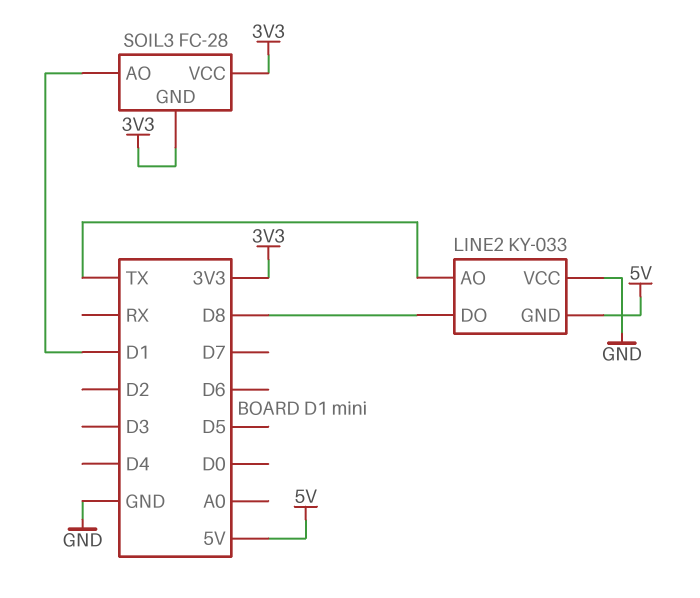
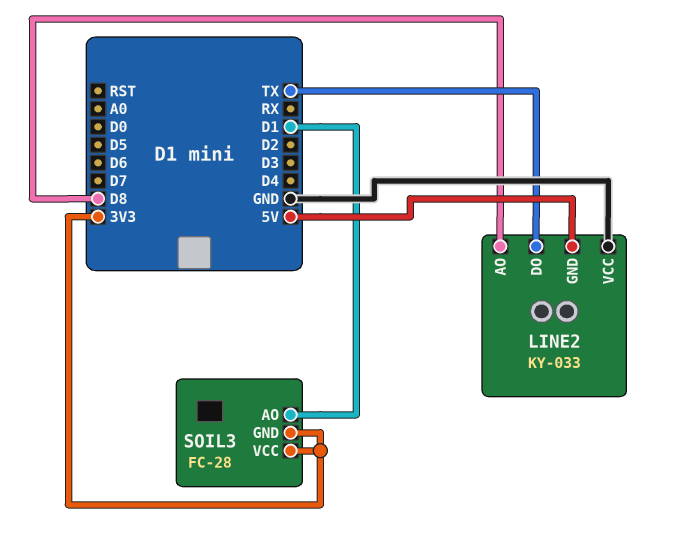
LINE2 pin AO: TX -> D8
LINE2 pin DO: D8 -> TX

